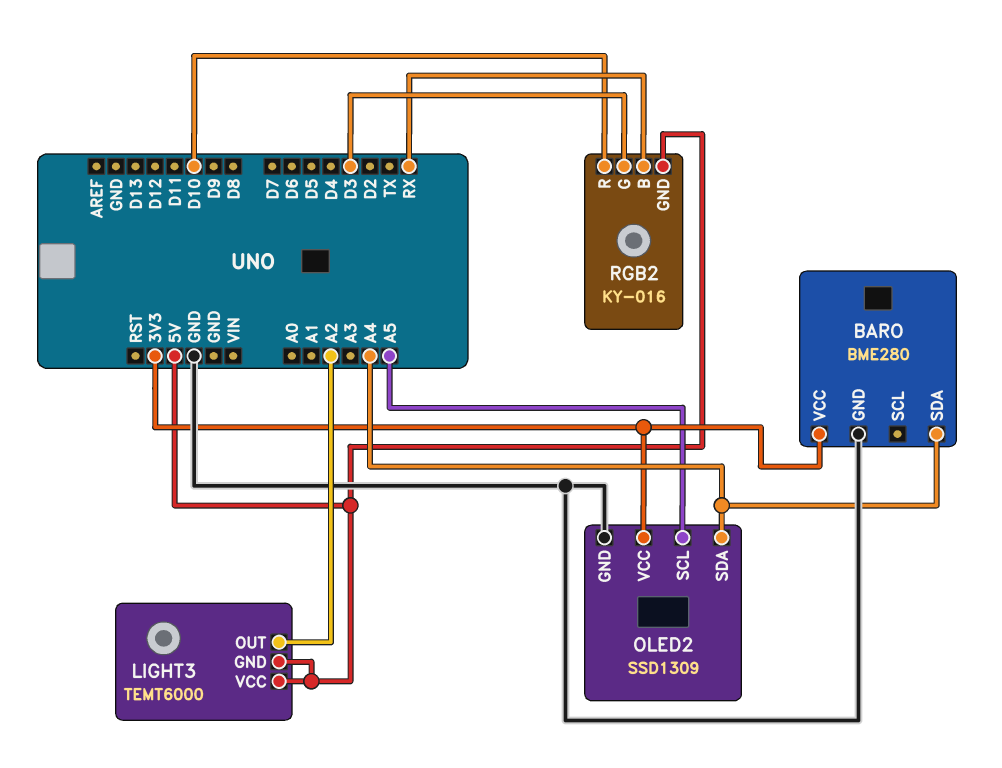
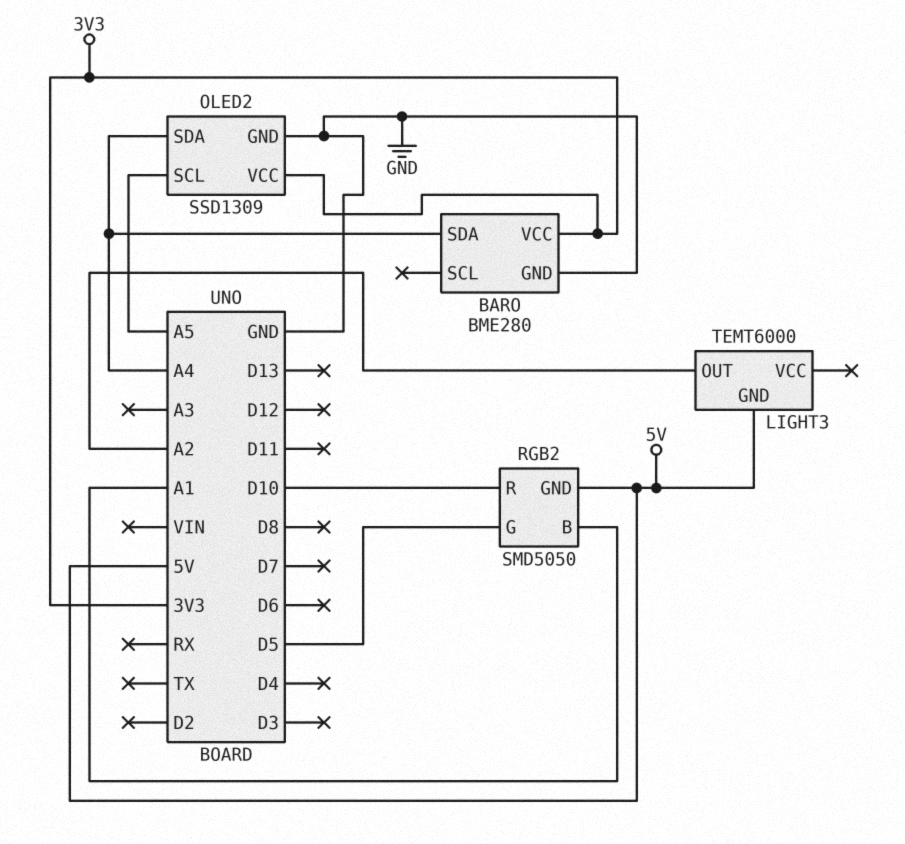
LIGHT3 pin VCC: 5V -> none
RGB2: KY-016 -> SMD5050
RGB2 pin B: RX -> A1
RGB2 pin G: D3 -> D5

